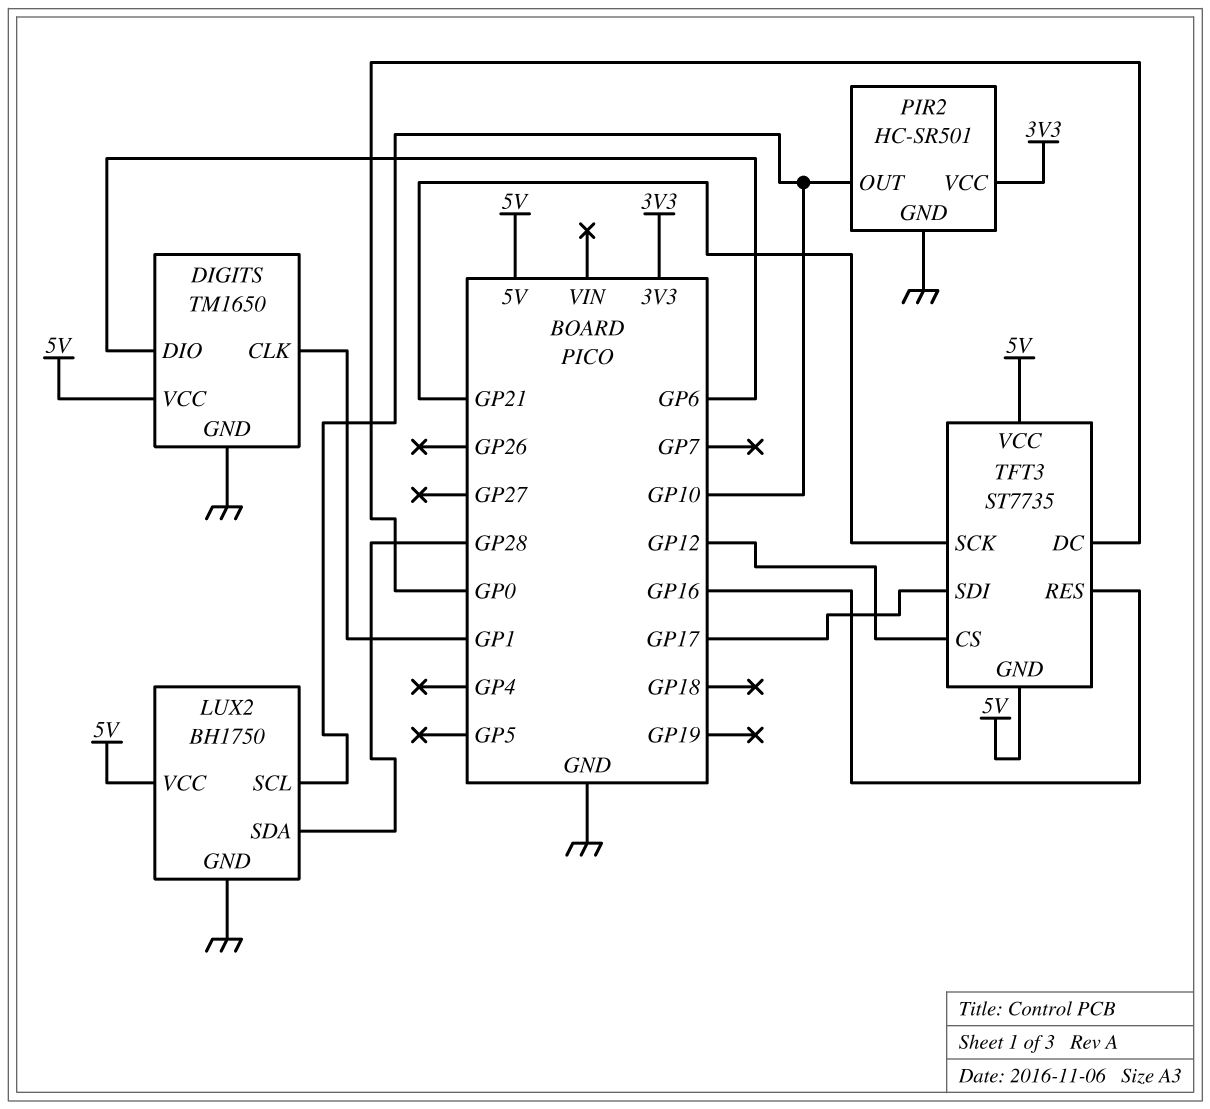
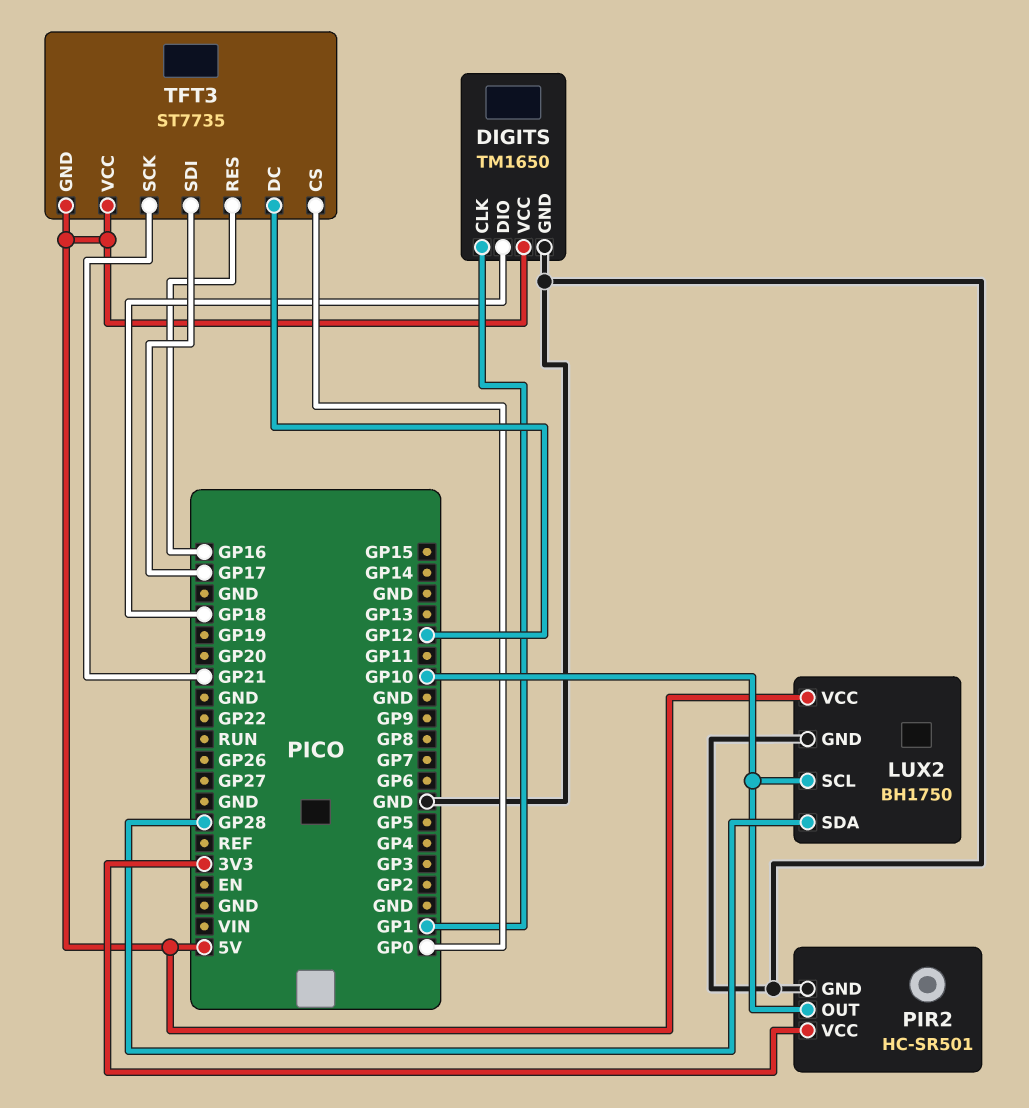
DIGITS pin DIO: GP6 -> GP18
TFT3 pin CS: GP12 -> GP0
TFT3 pin DC: GP0 -> GP12

